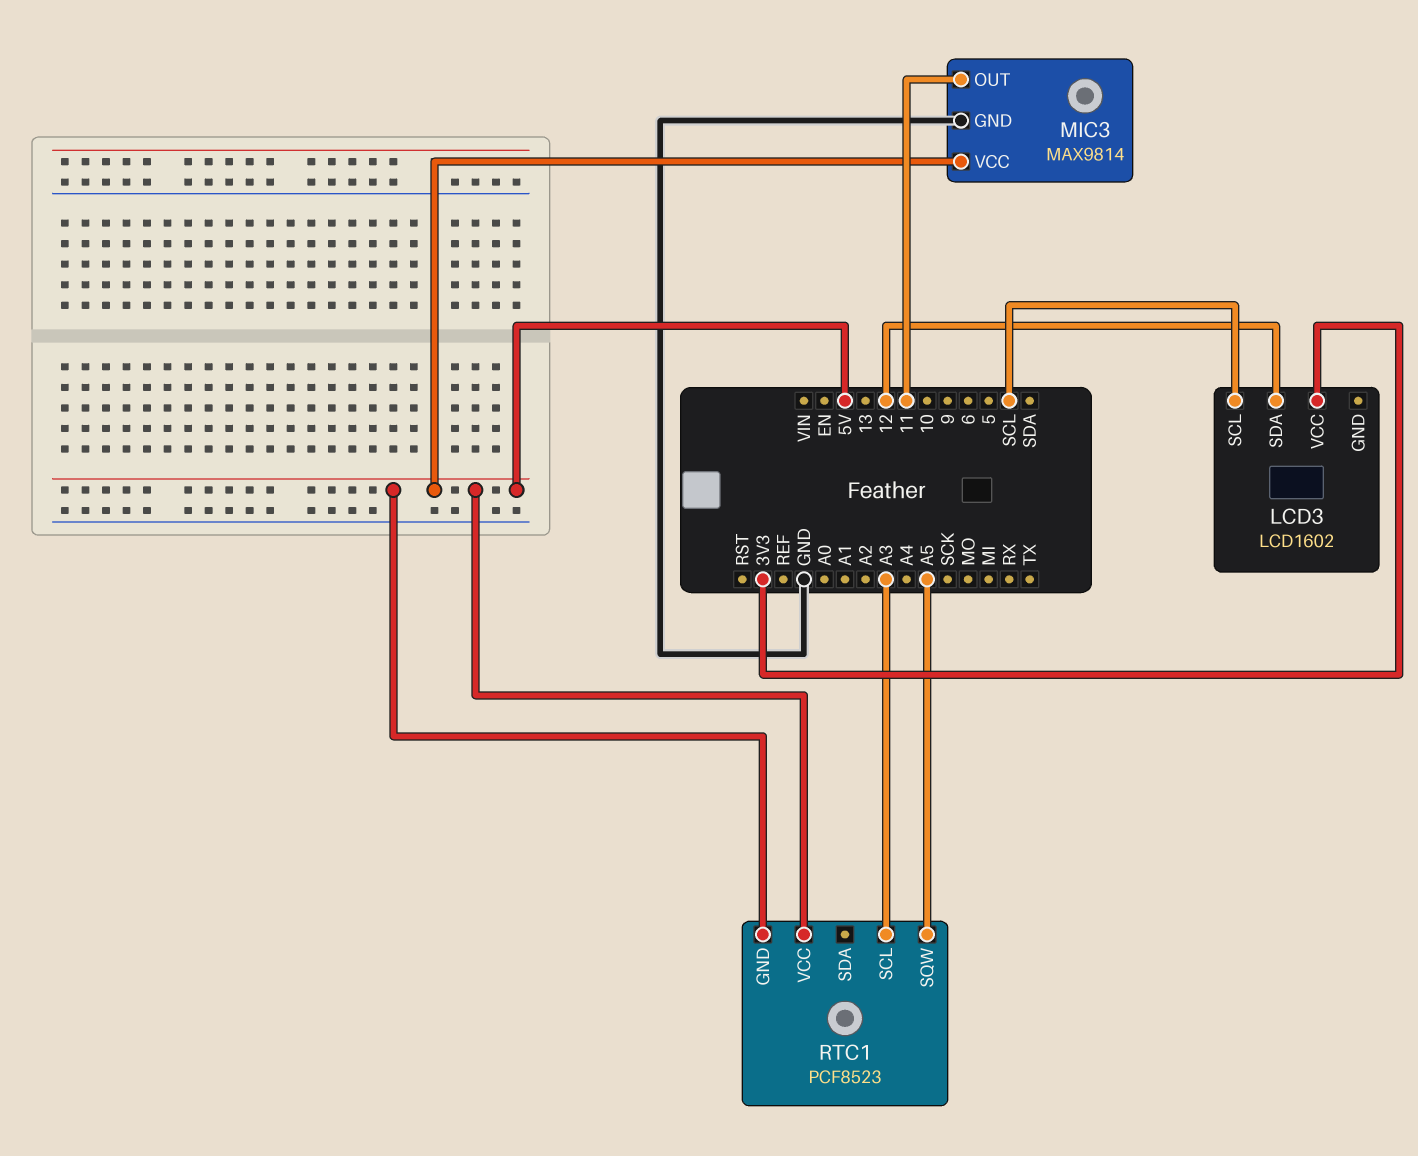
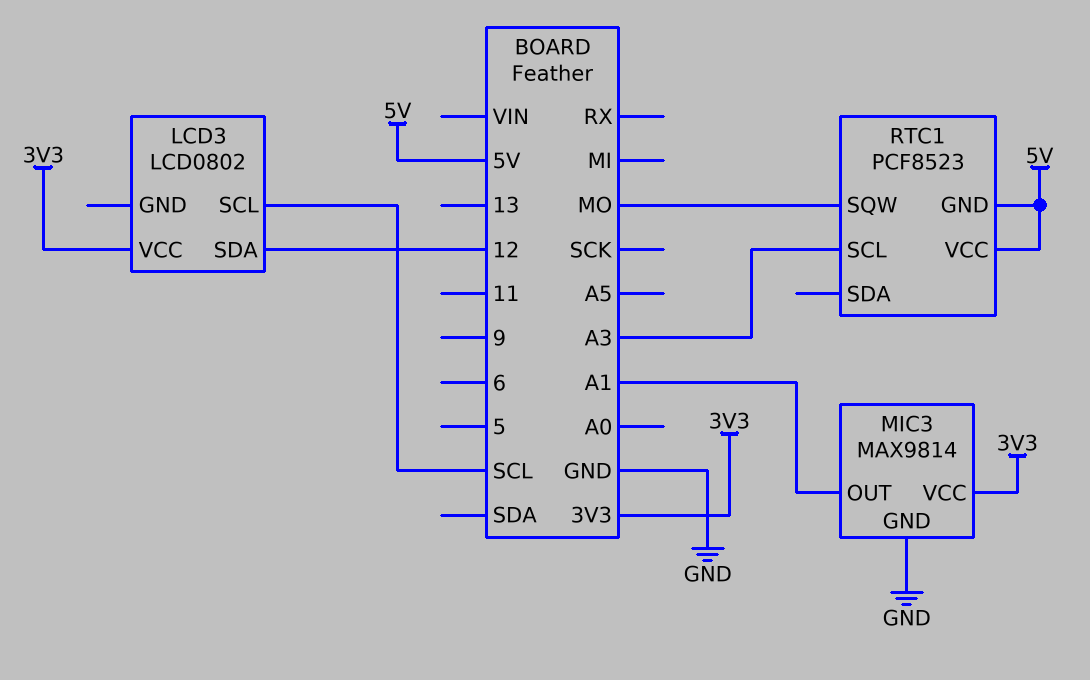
LCD3: LCD1602 -> LCD0802
MIC3 pin OUT: 11 -> A1
MIC3 pin VCC: 5V -> 3V3
RTC1 pin SQW: A5 -> MO

